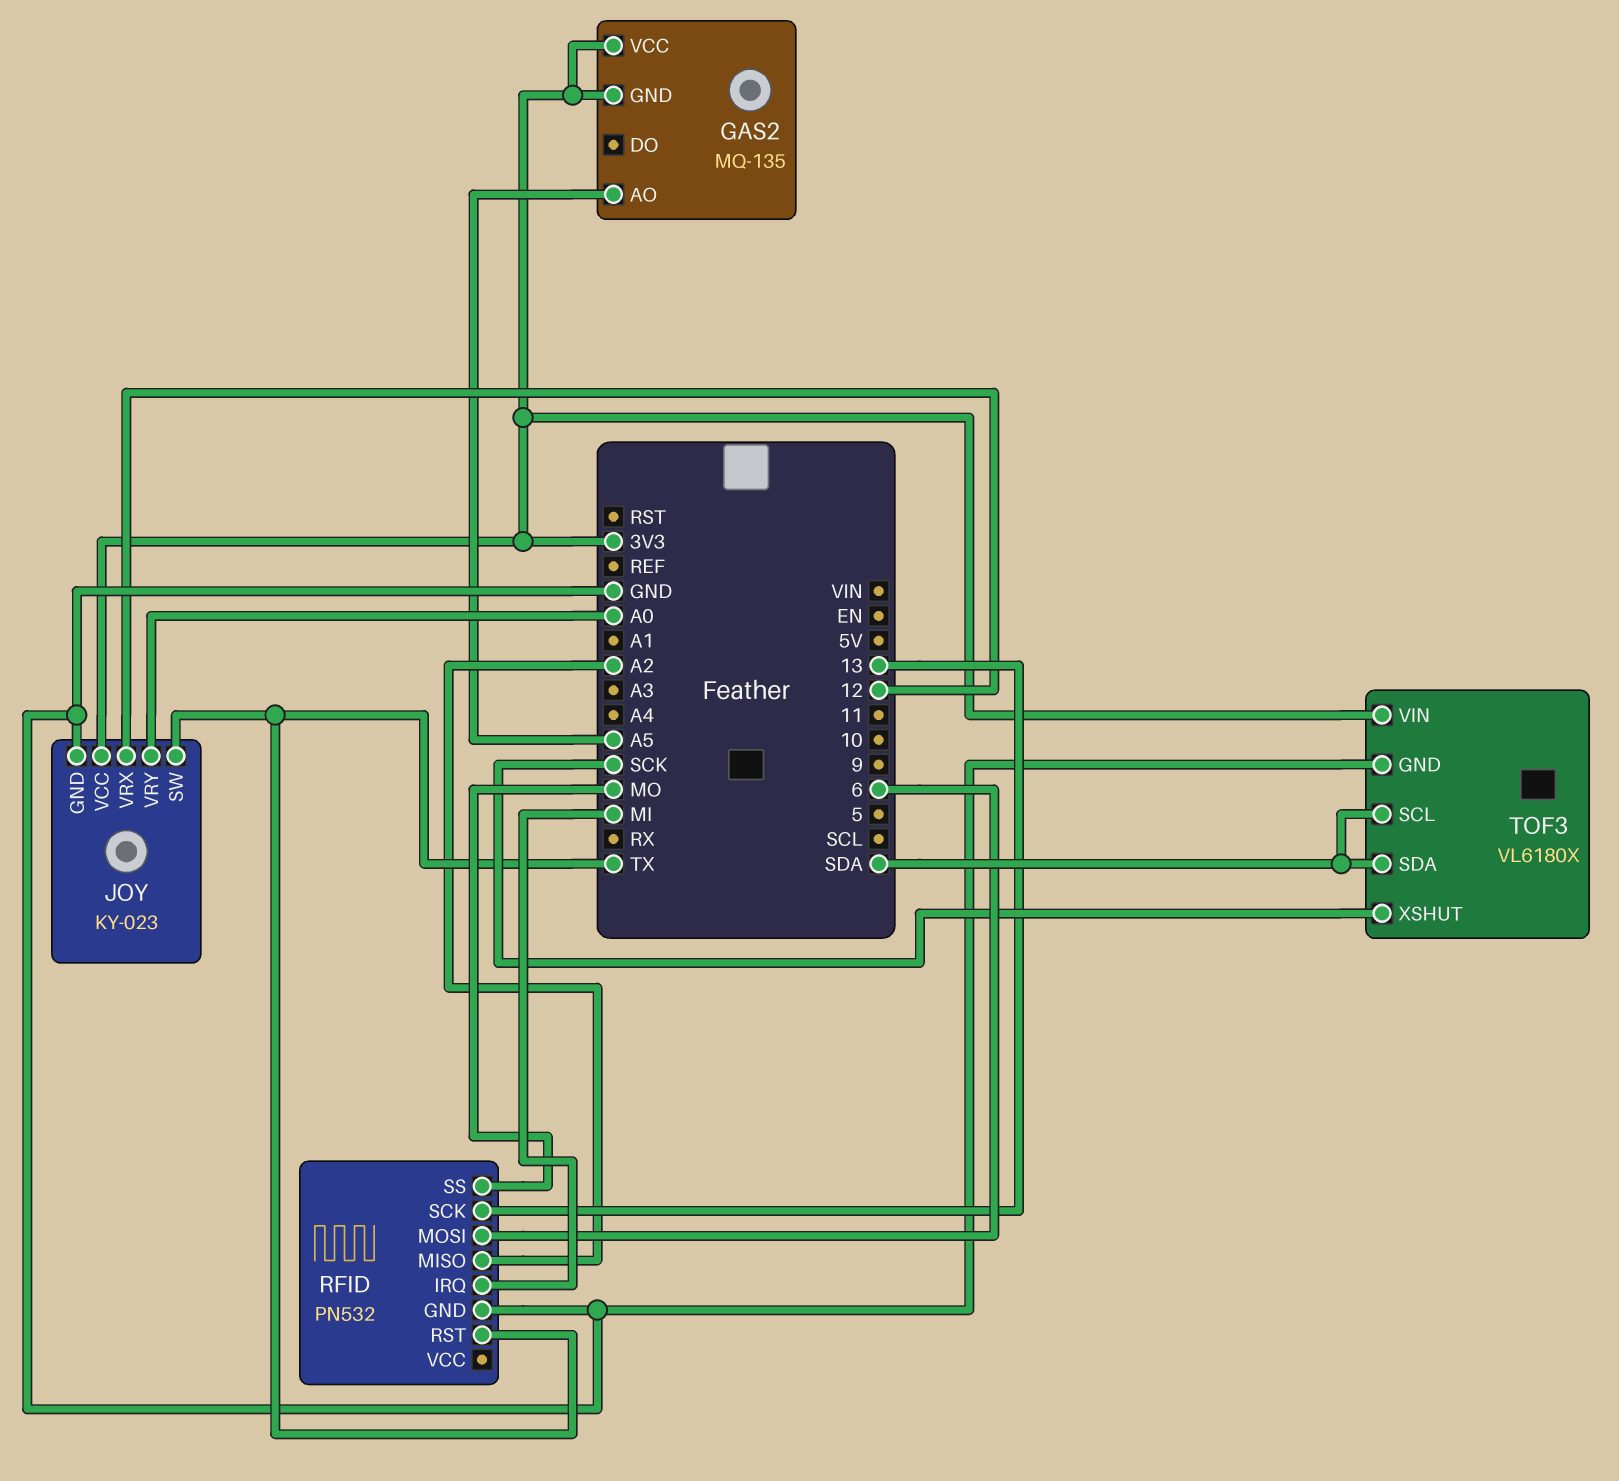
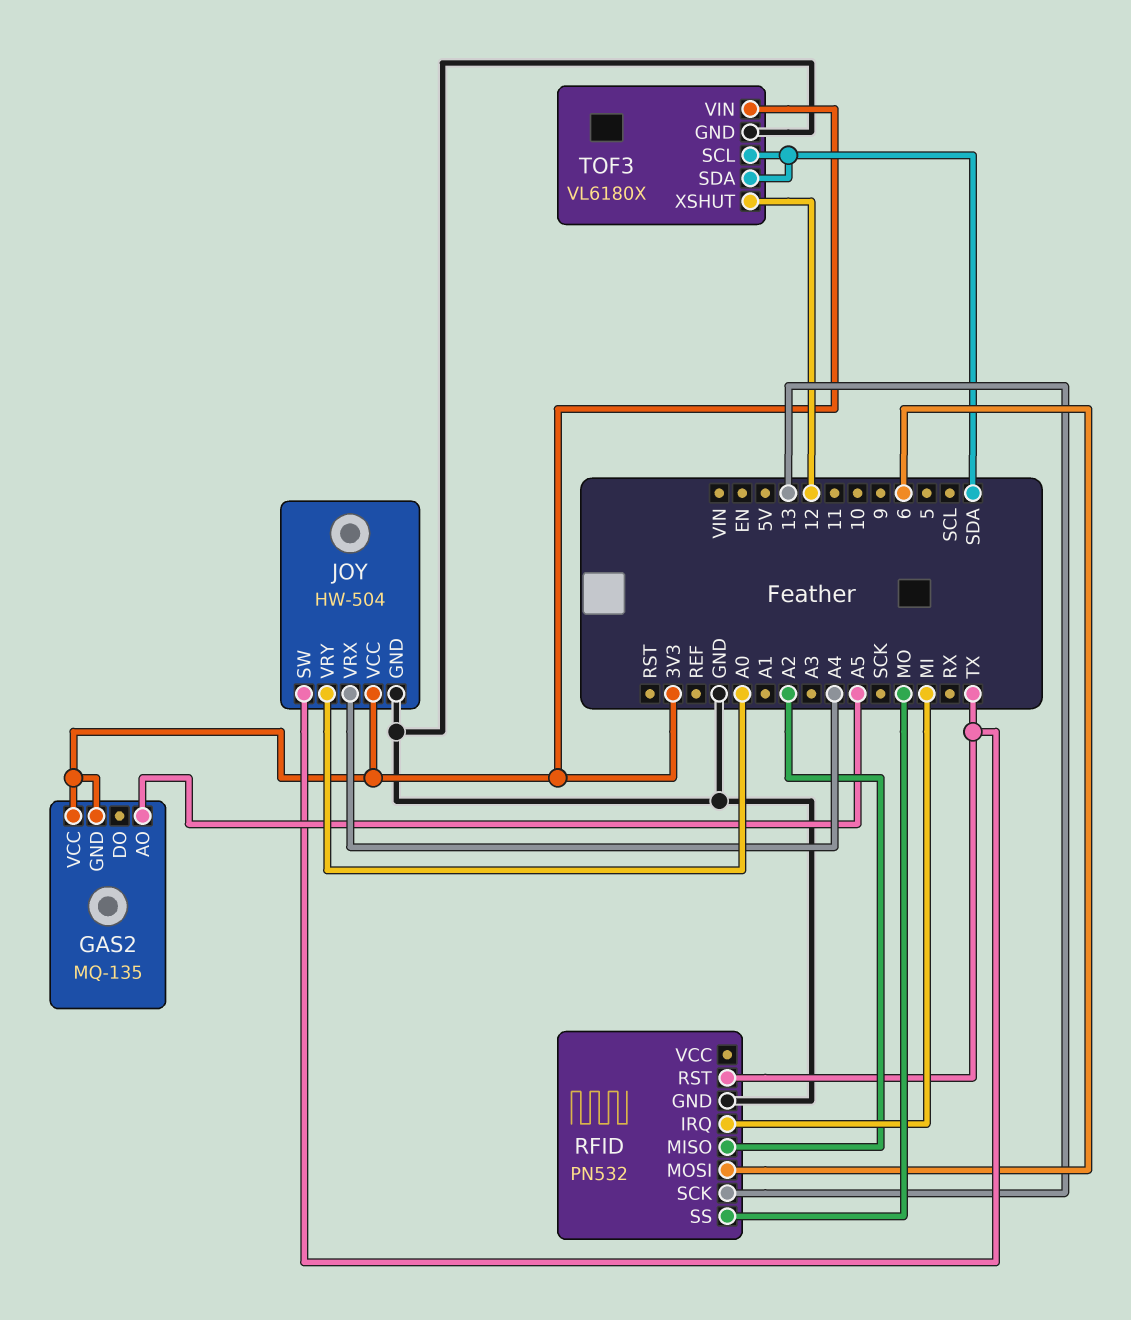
JOY: KY-023 -> HW-504
JOY pin VRX: 12 -> A4
TOF3 pin XSHUT: SCK -> 12

